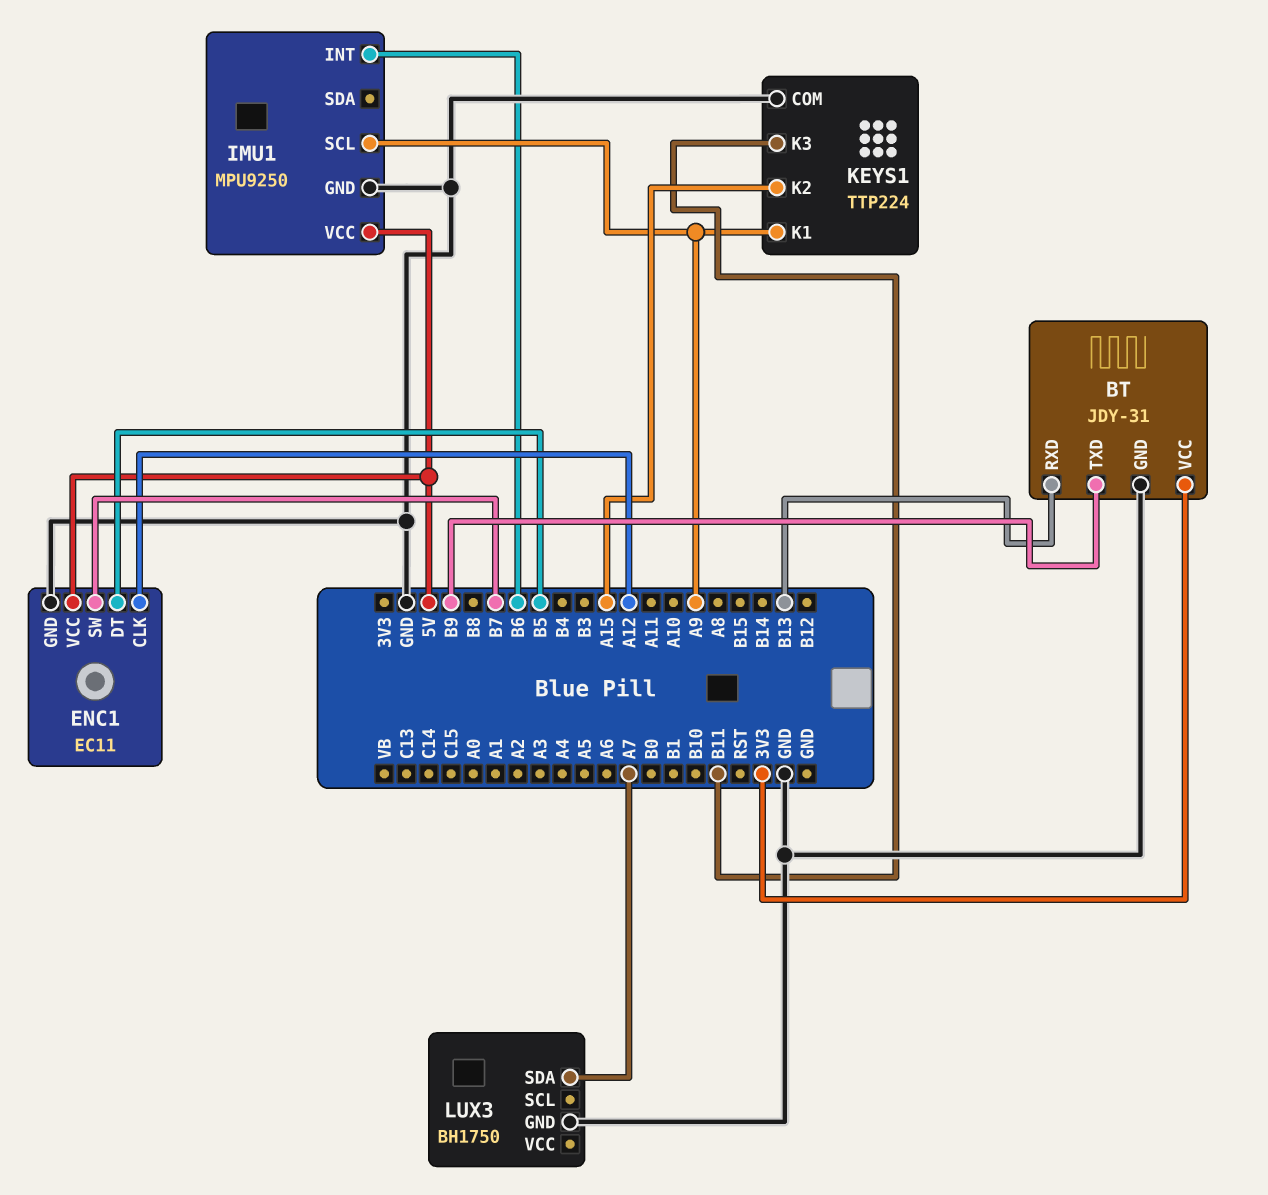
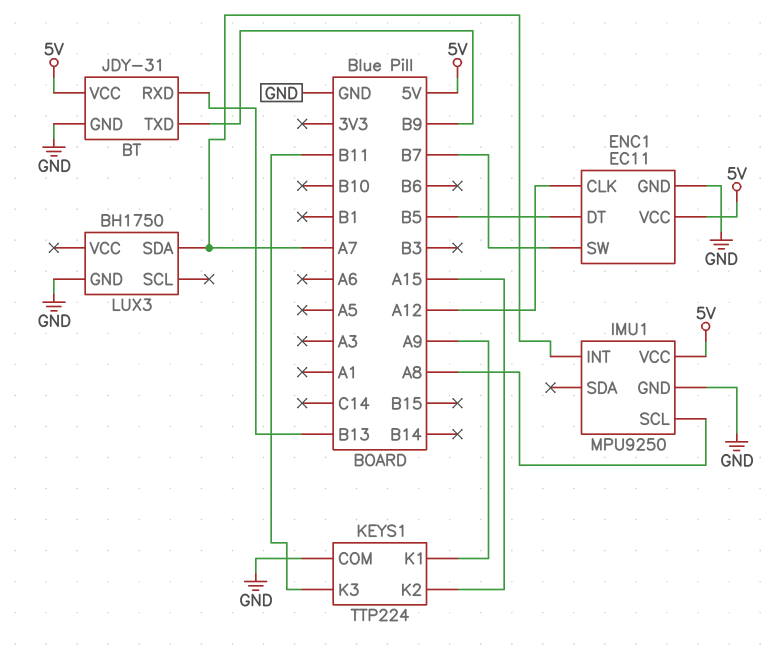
BT pin VCC: 3V3 -> 5V
IMU1 pin INT: B6 -> A7
IMU1 pin SCL: A9 -> A8

